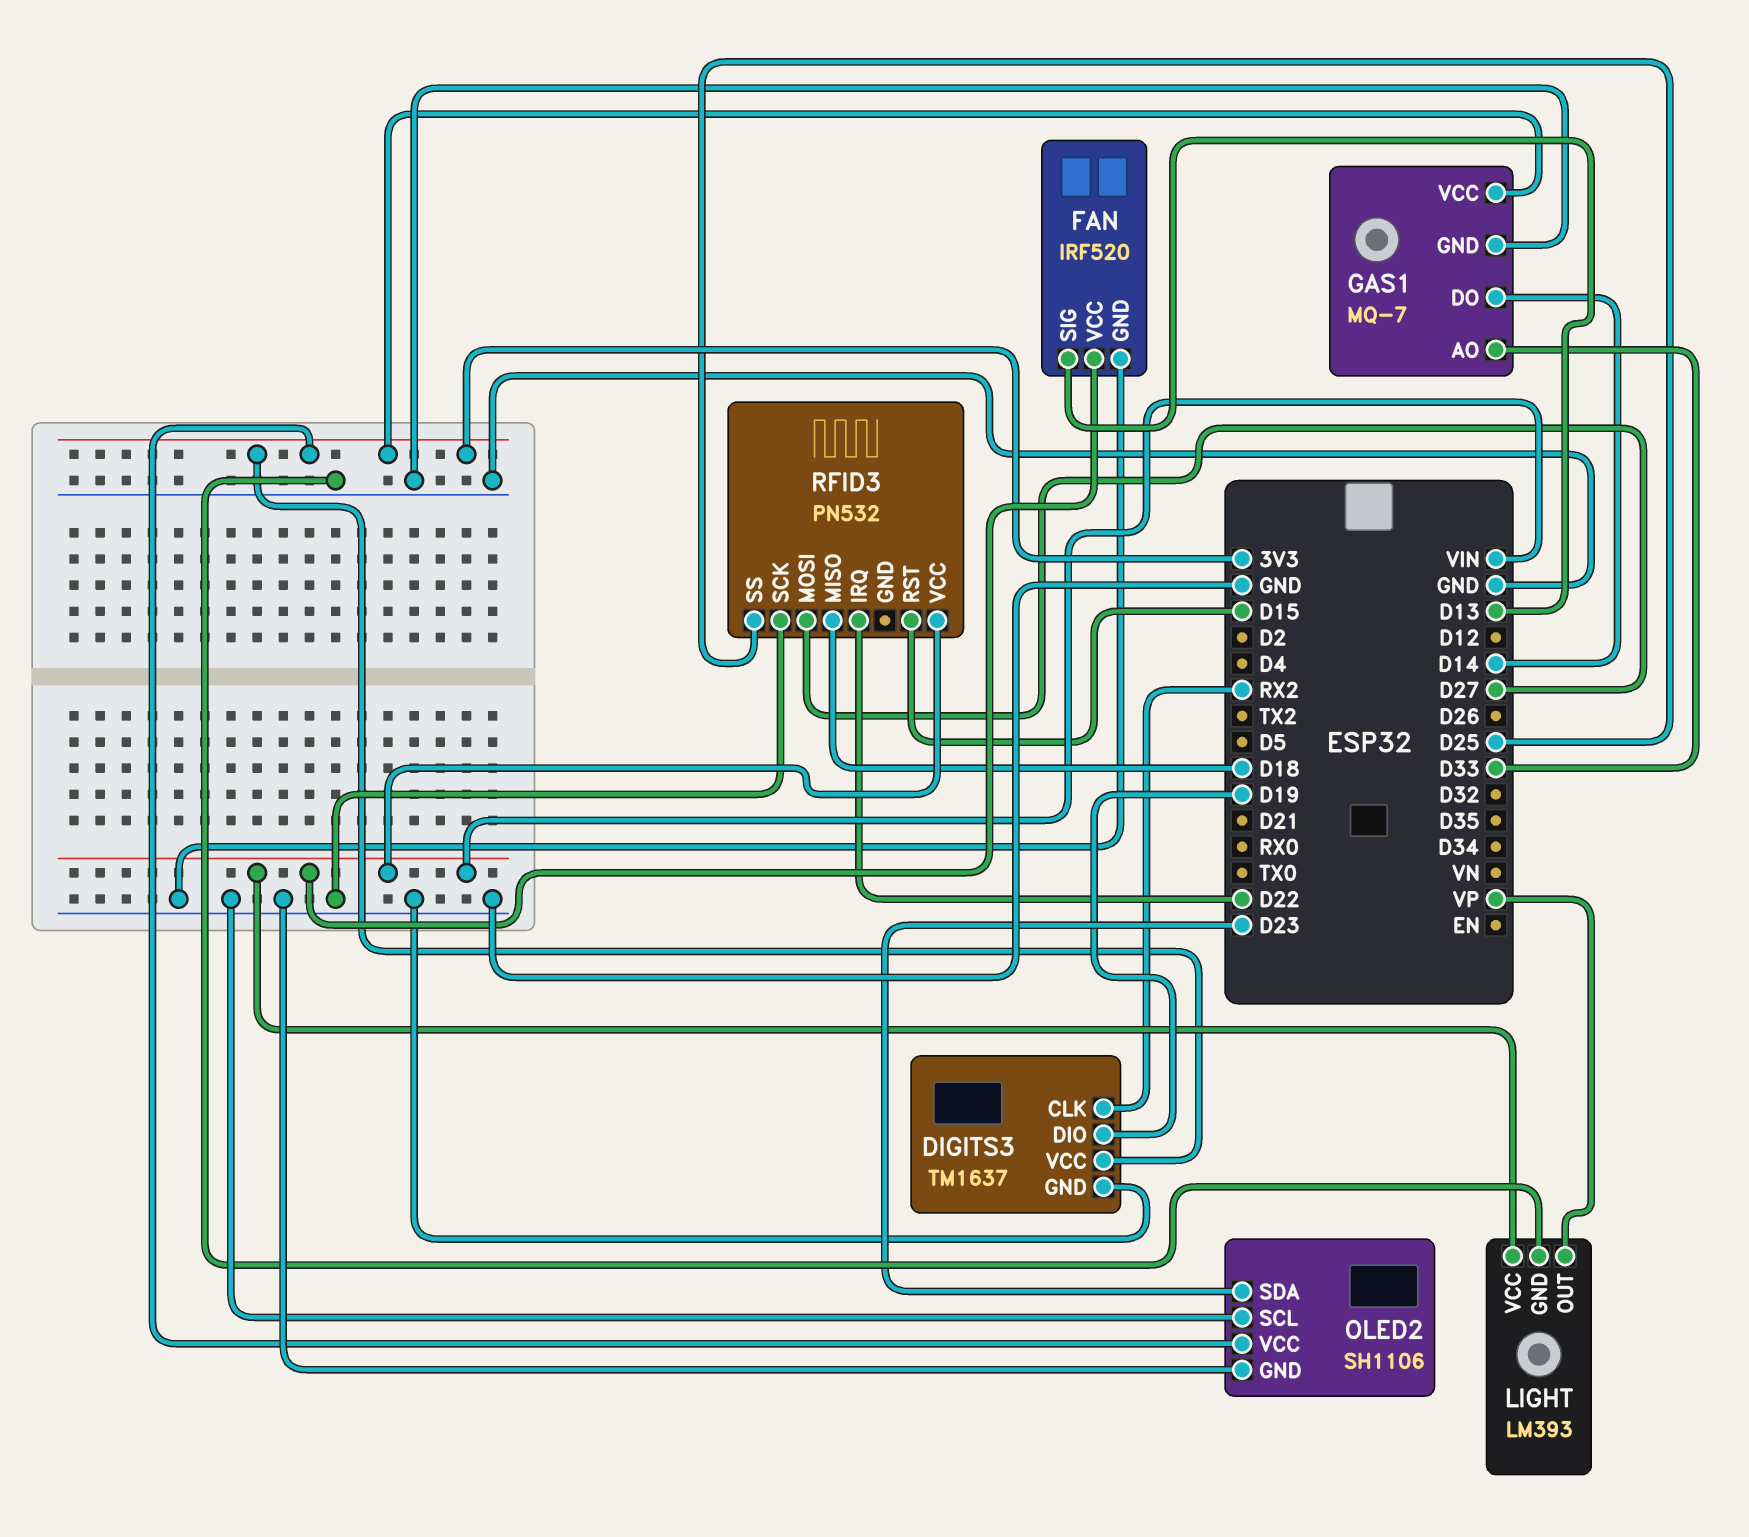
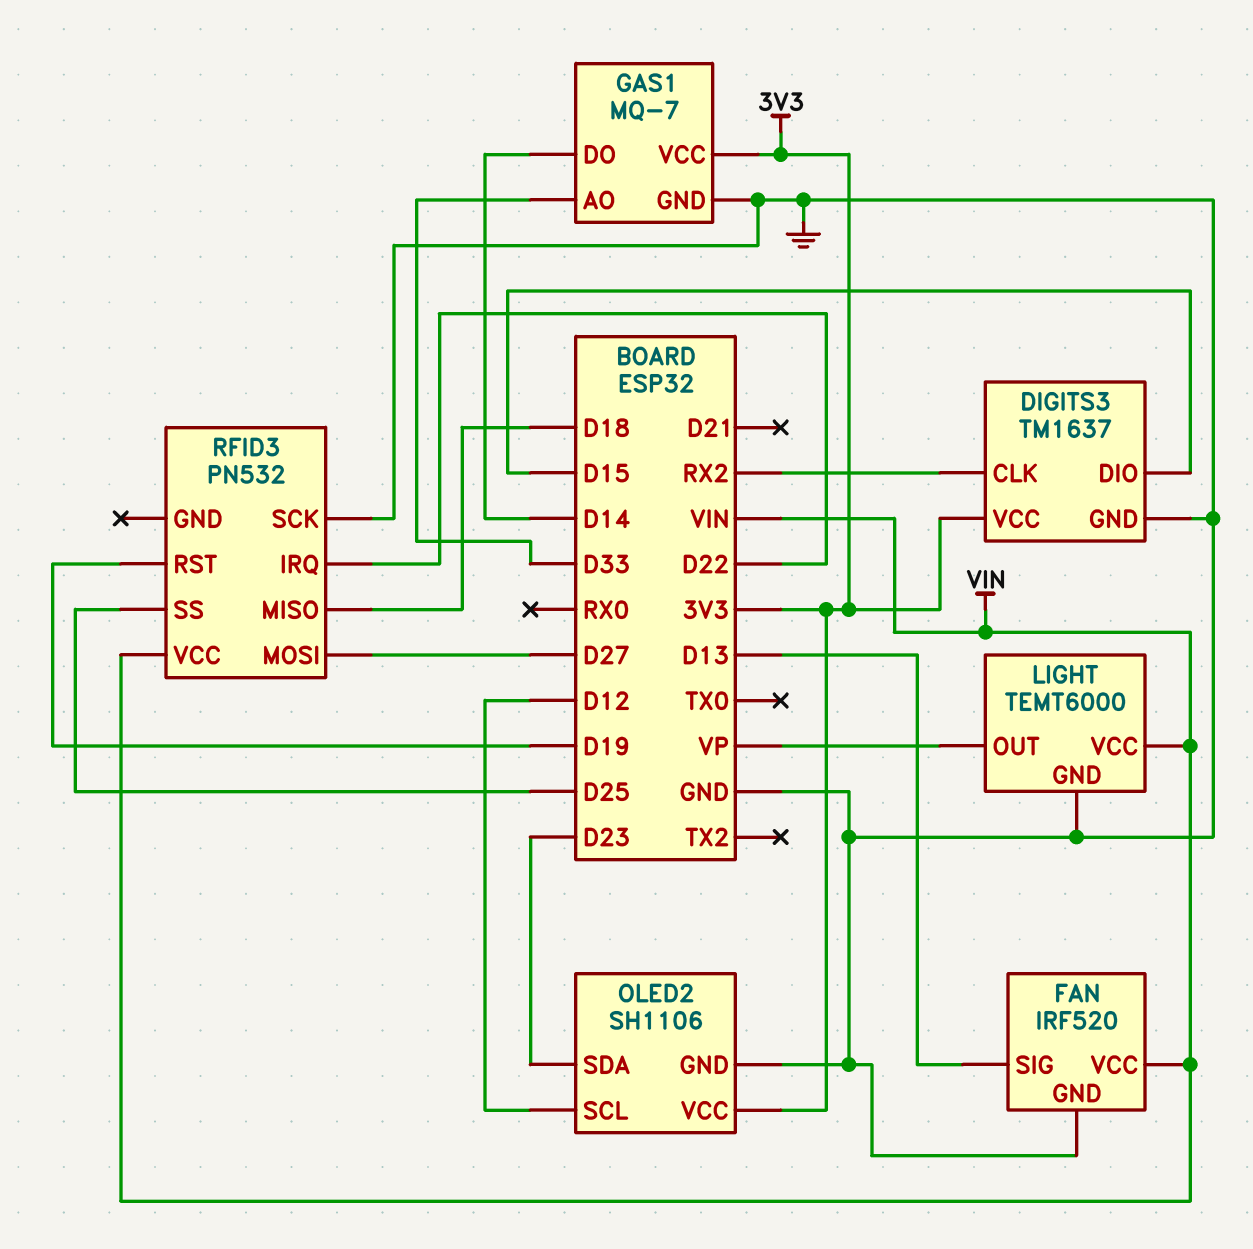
DIGITS3 pin DIO: D19 -> D15
LIGHT: LM393 -> TEMT6000
OLED2 pin SCL: GND -> D12
RFID3 pin RST: D15 -> D19

